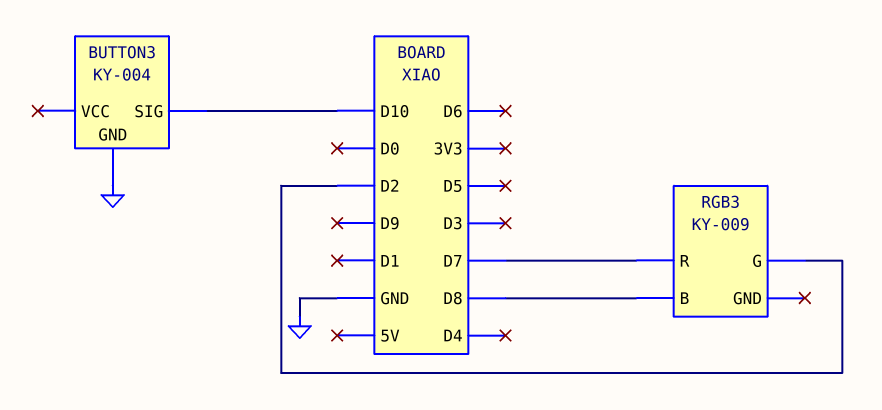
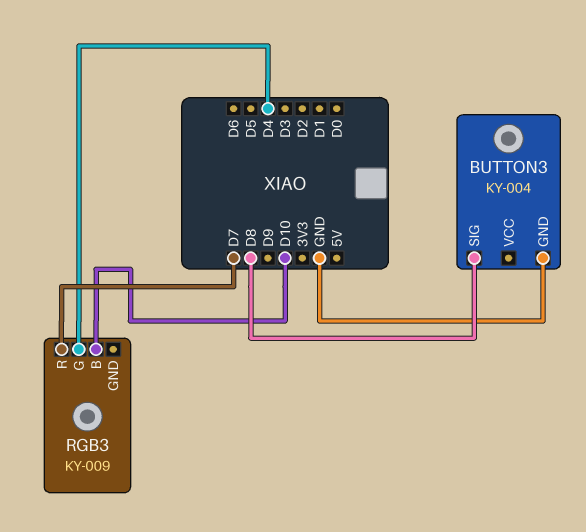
BUTTON3 pin SIG: D10 -> D8
RGB3 pin B: D8 -> D10
RGB3 pin G: D2 -> D4

